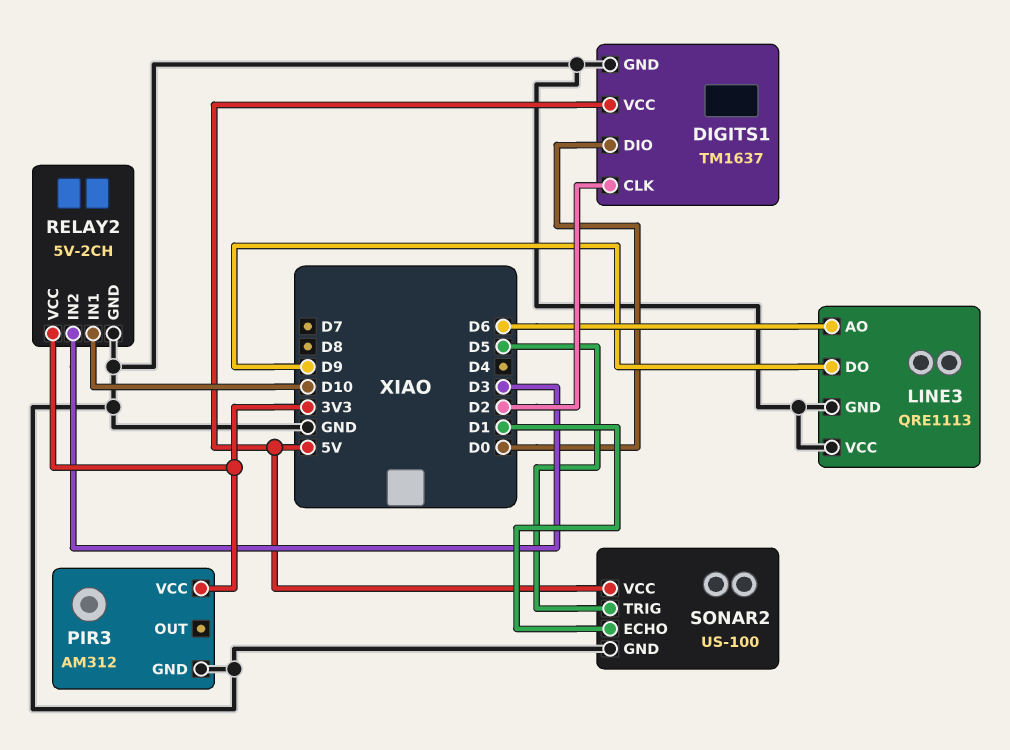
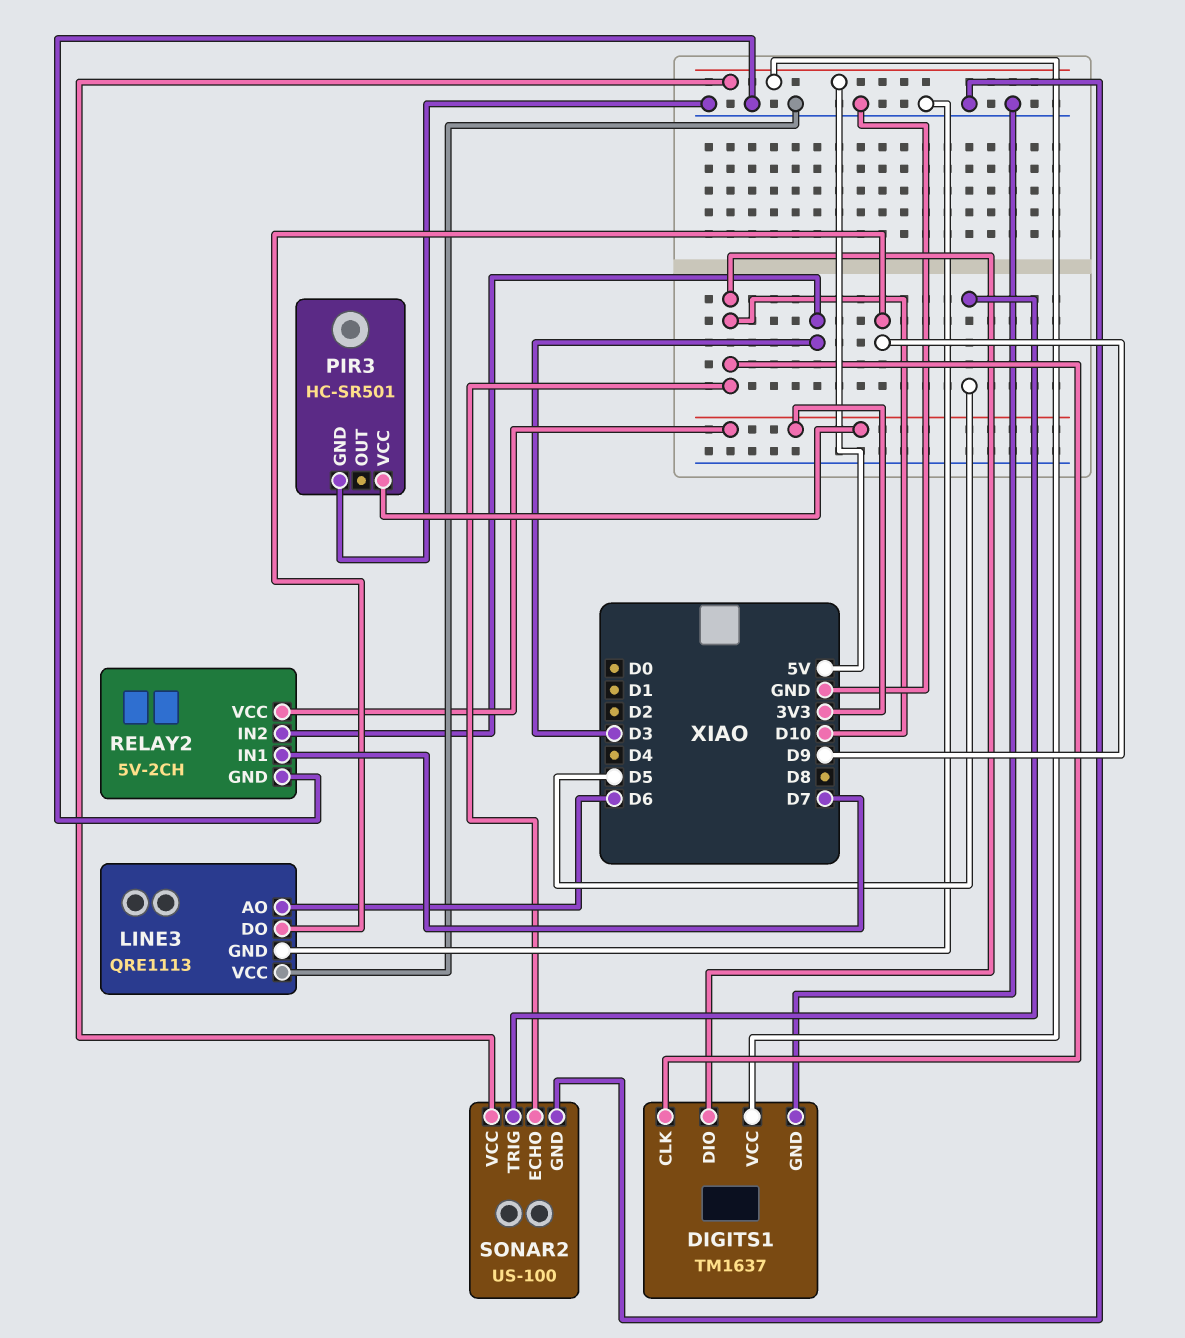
DIGITS1 pin CLK: D2 -> D10
DIGITS1 pin DIO: D0 -> D10
PIR3: AM312 -> HC-SR501
RELAY2 pin IN1: D10 -> D7
SONAR2 pin ECHO: D1 -> D10

